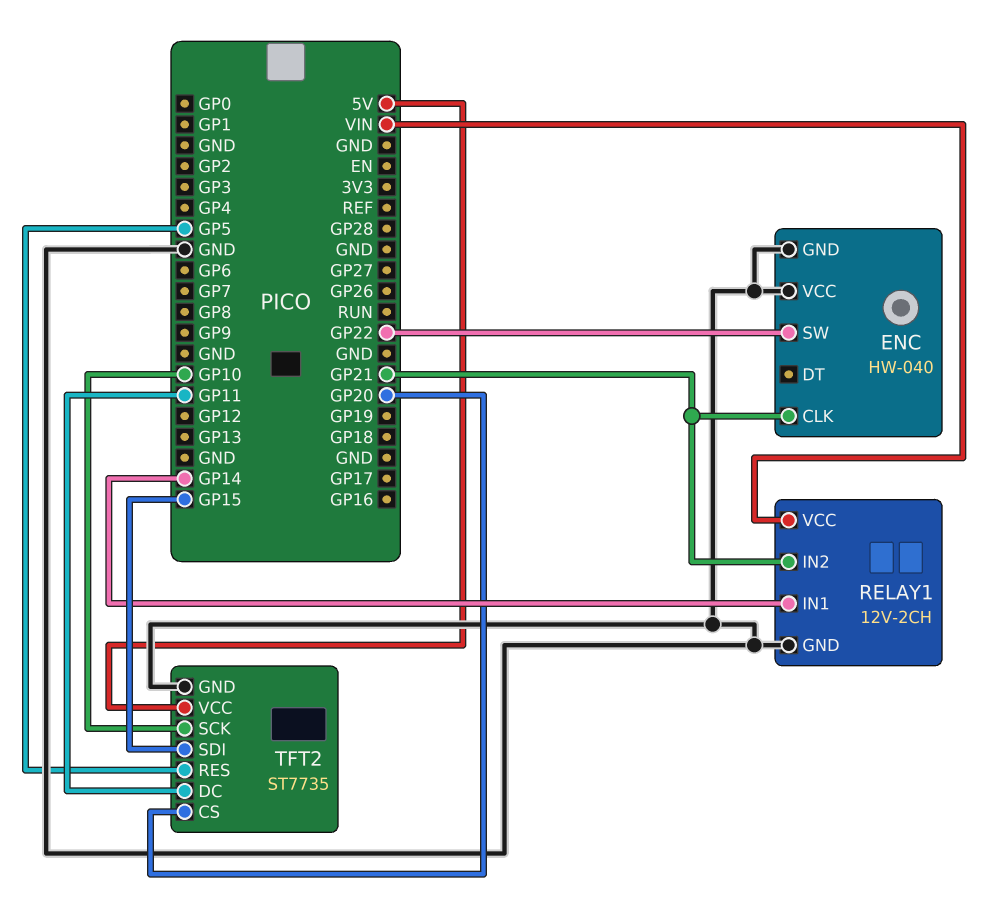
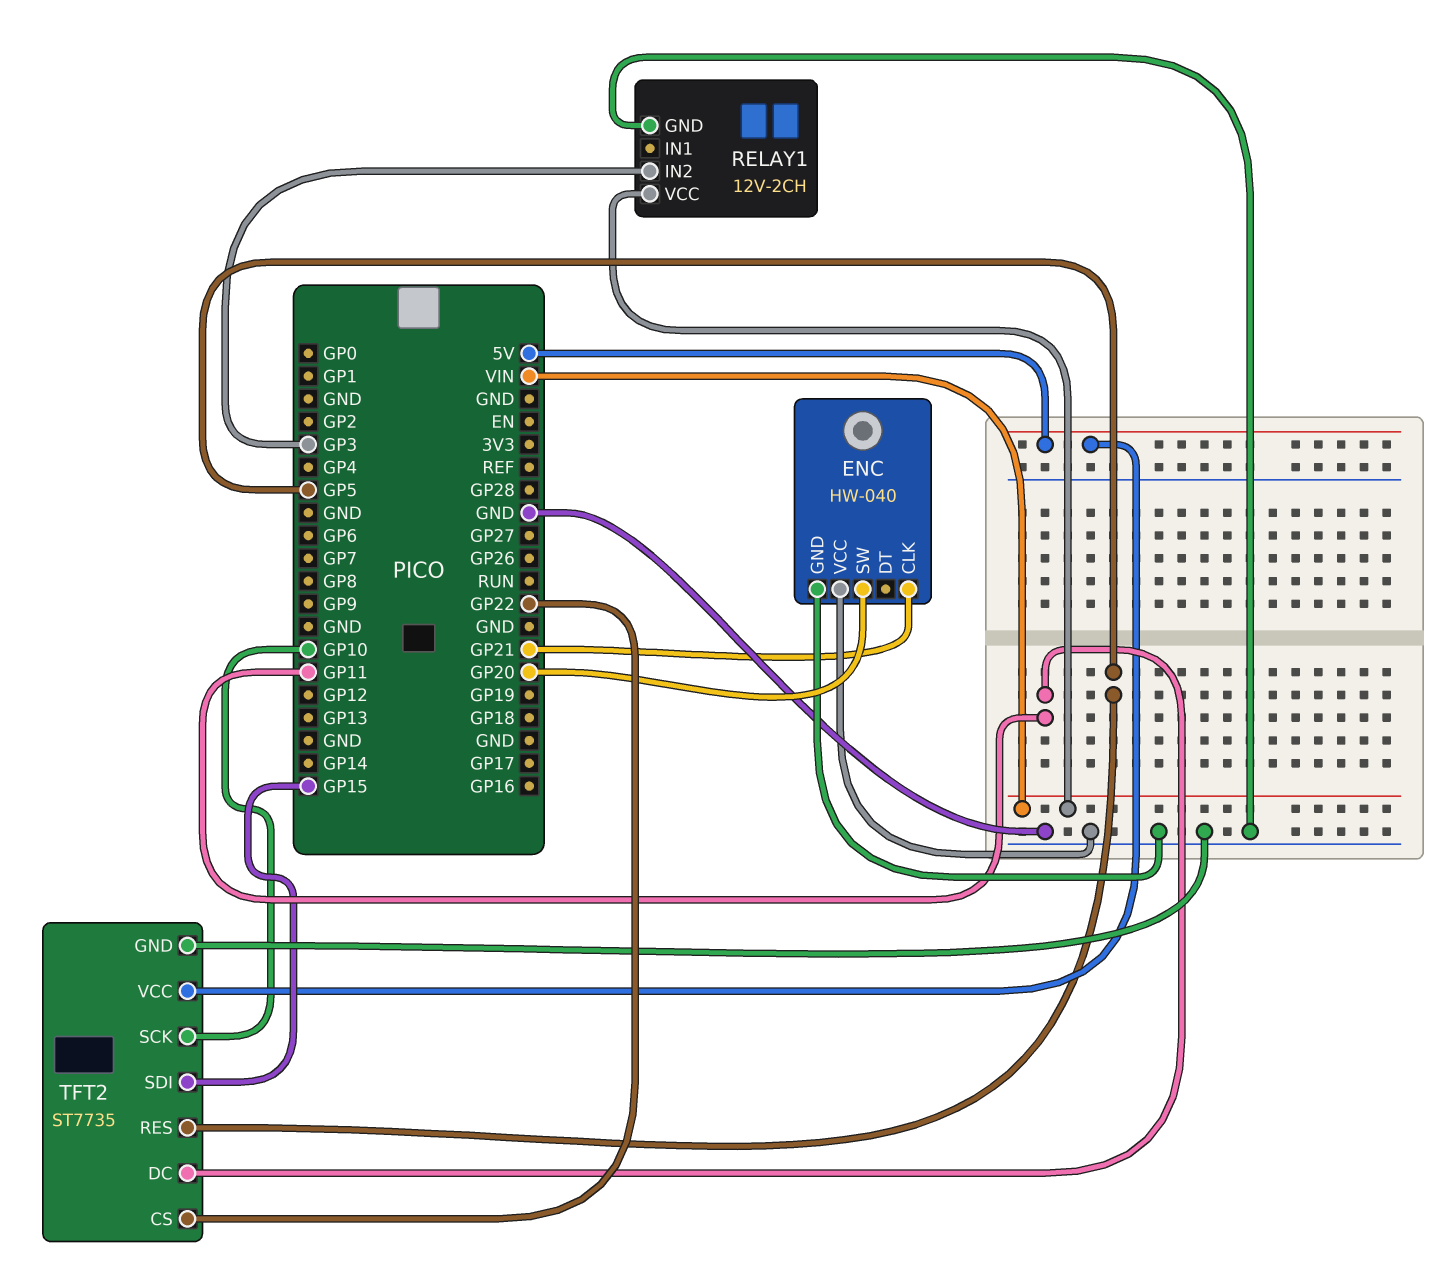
ENC pin SW: GP22 -> GP20
RELAY1 pin IN1: GP14 -> none
RELAY1 pin IN2: GP21 -> GP3
TFT2 pin CS: GP20 -> GP22

